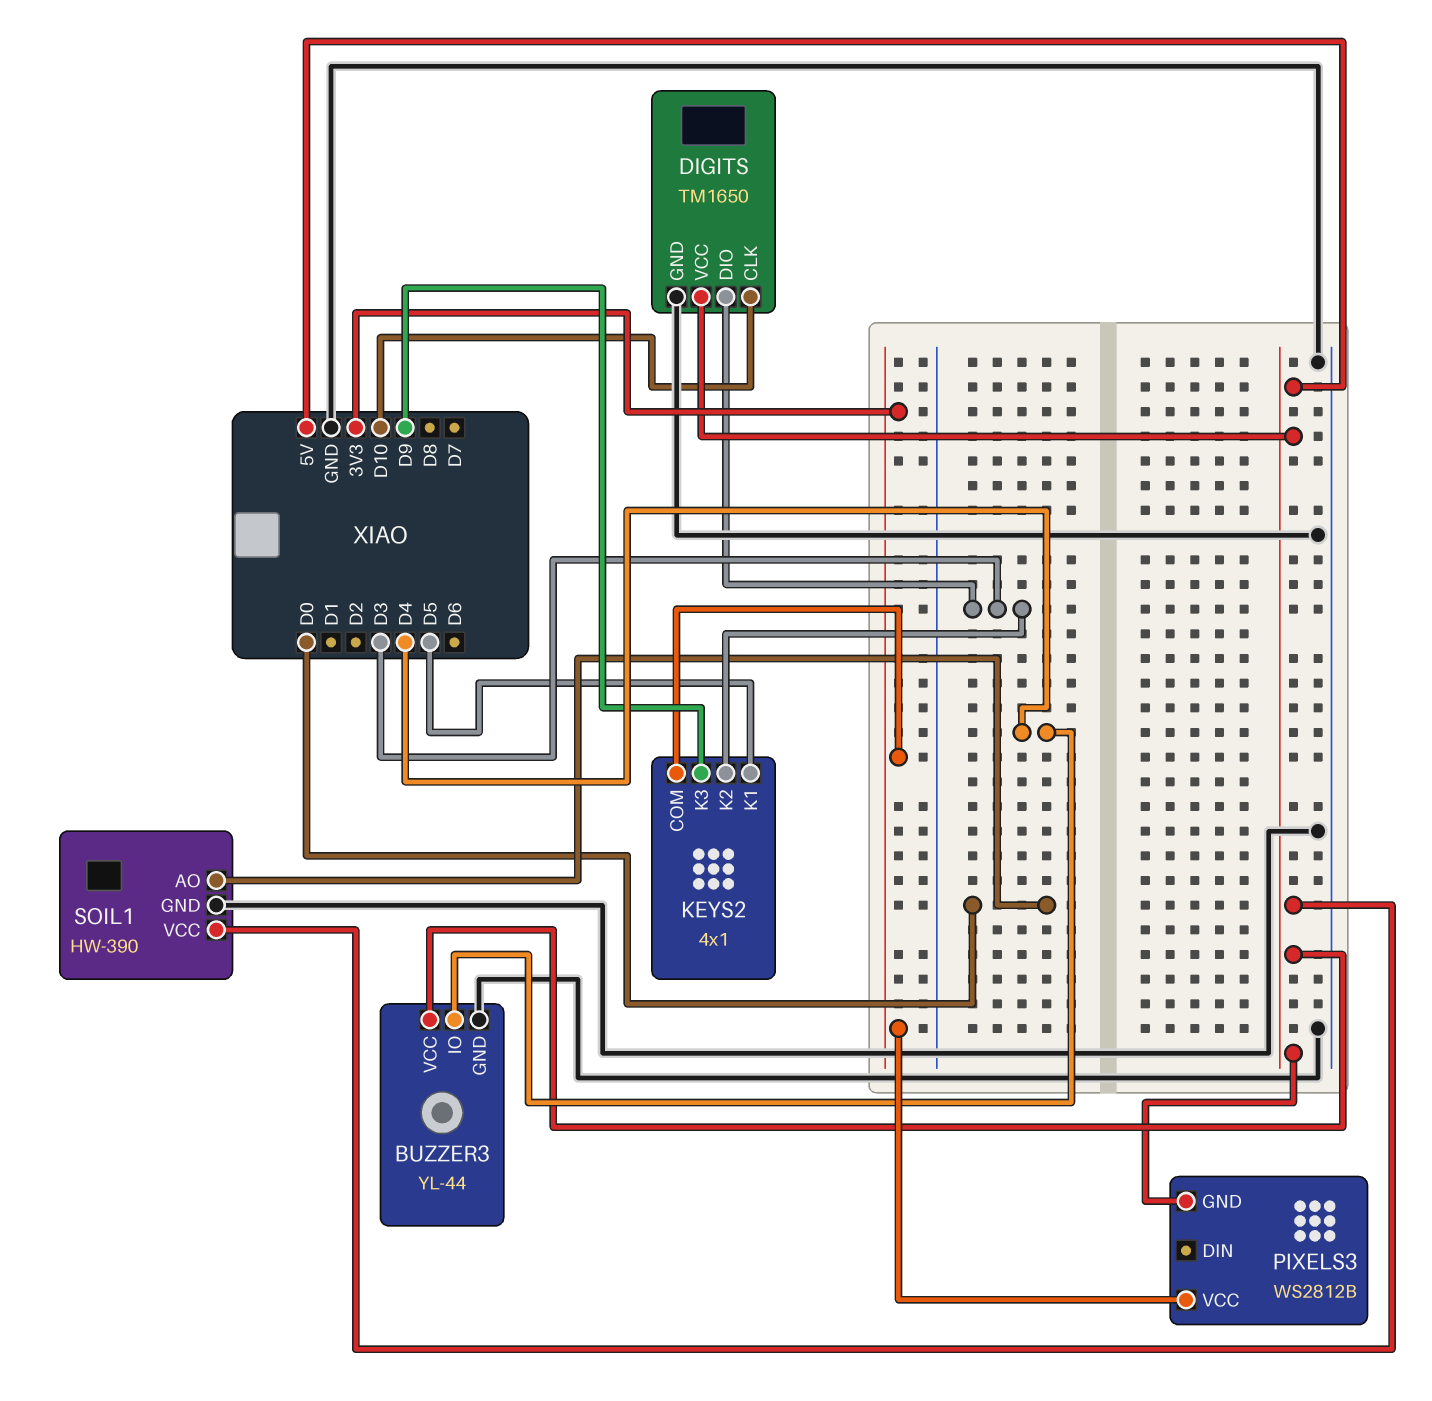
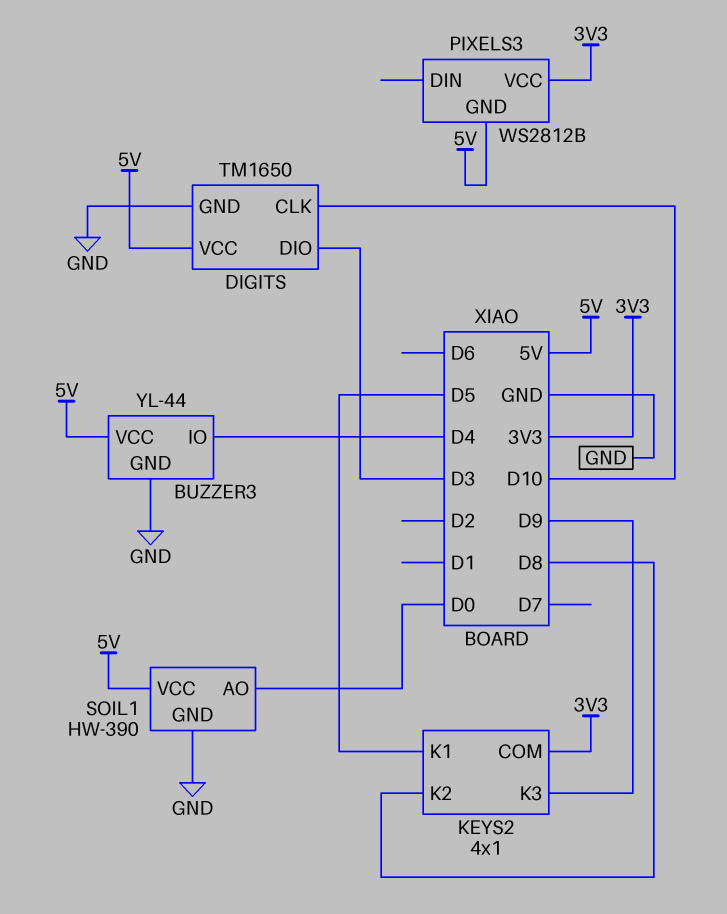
KEYS2 pin K2: D3 -> D8

